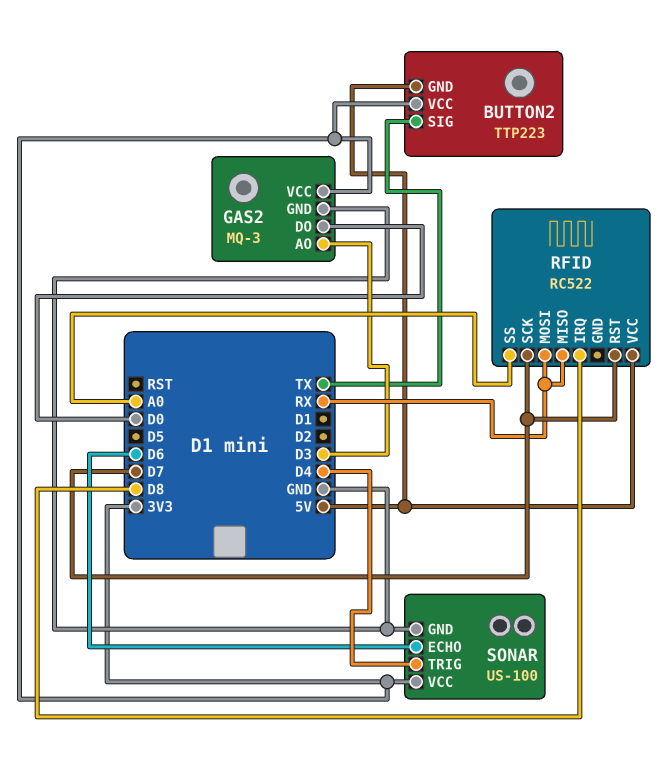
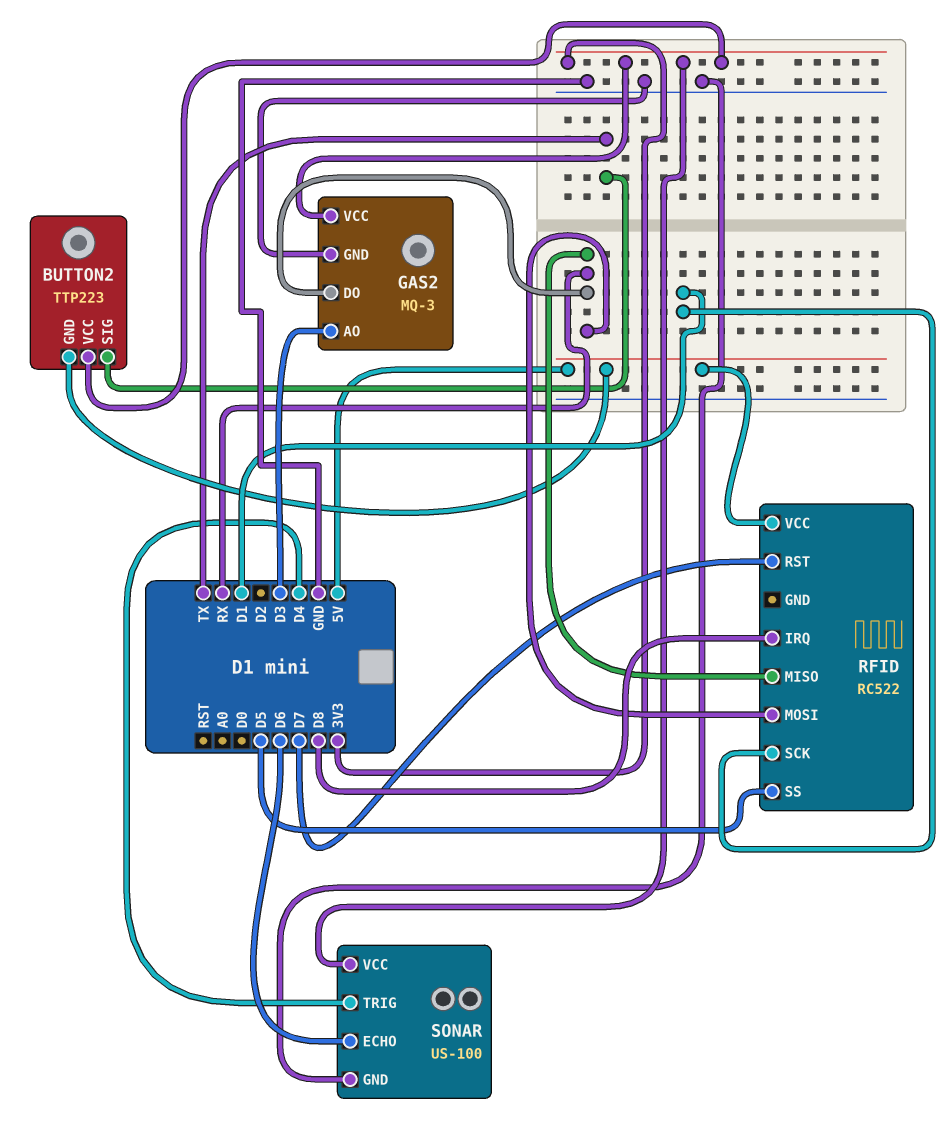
GAS2 pin DO: D0 -> RX
RFID pin SCK: D7 -> D1
RFID pin SS: A0 -> D5

